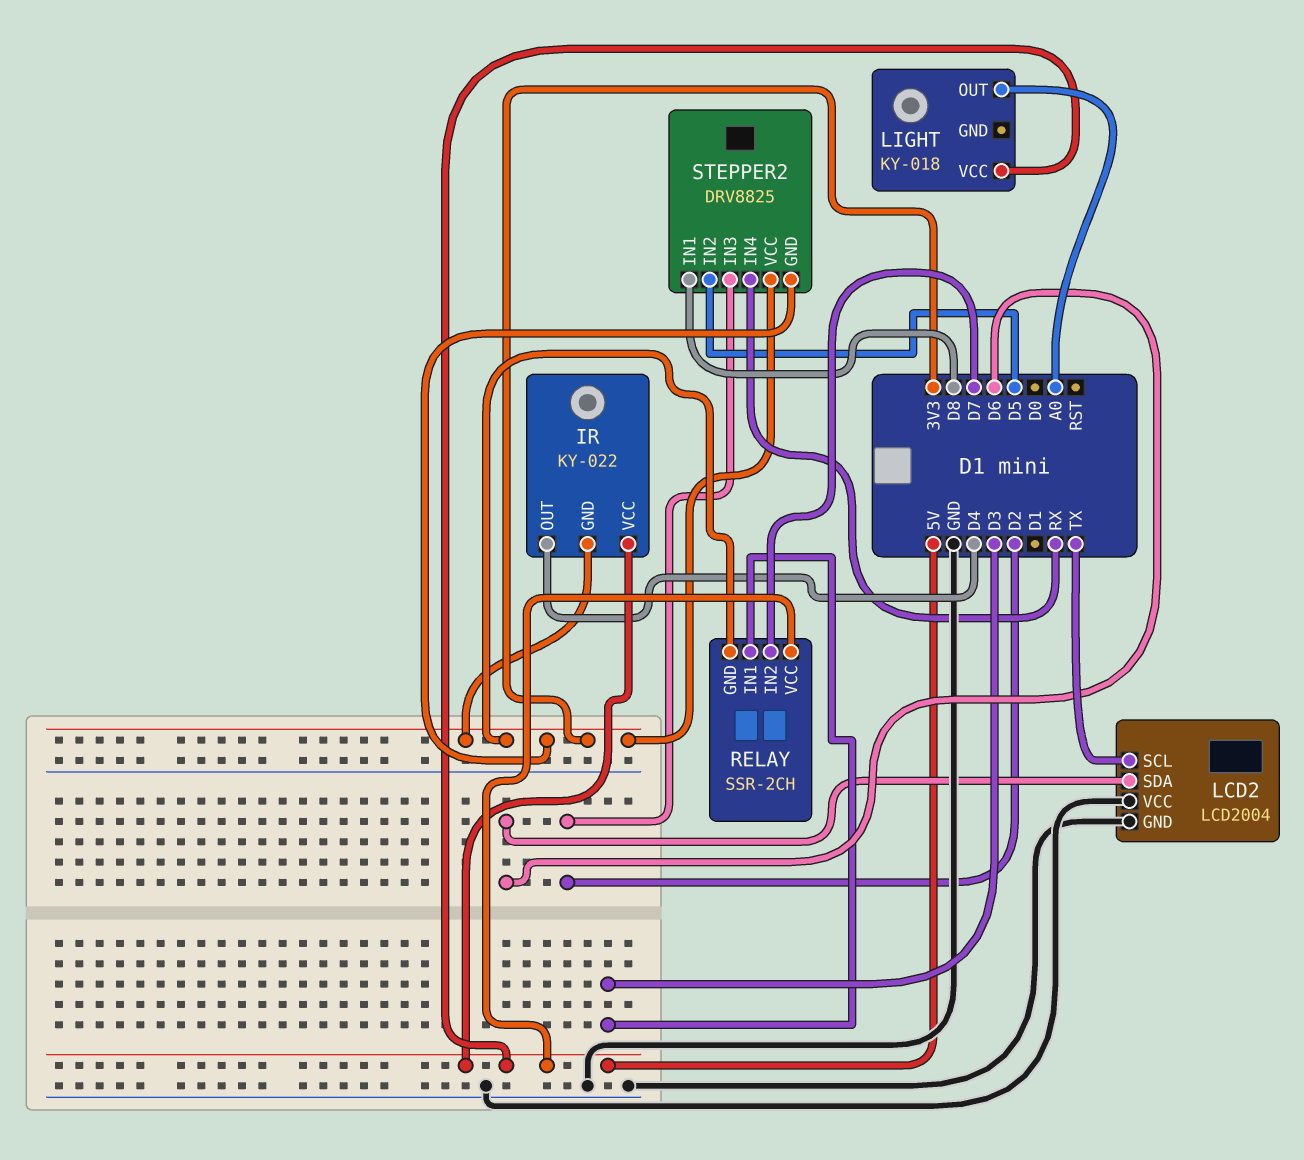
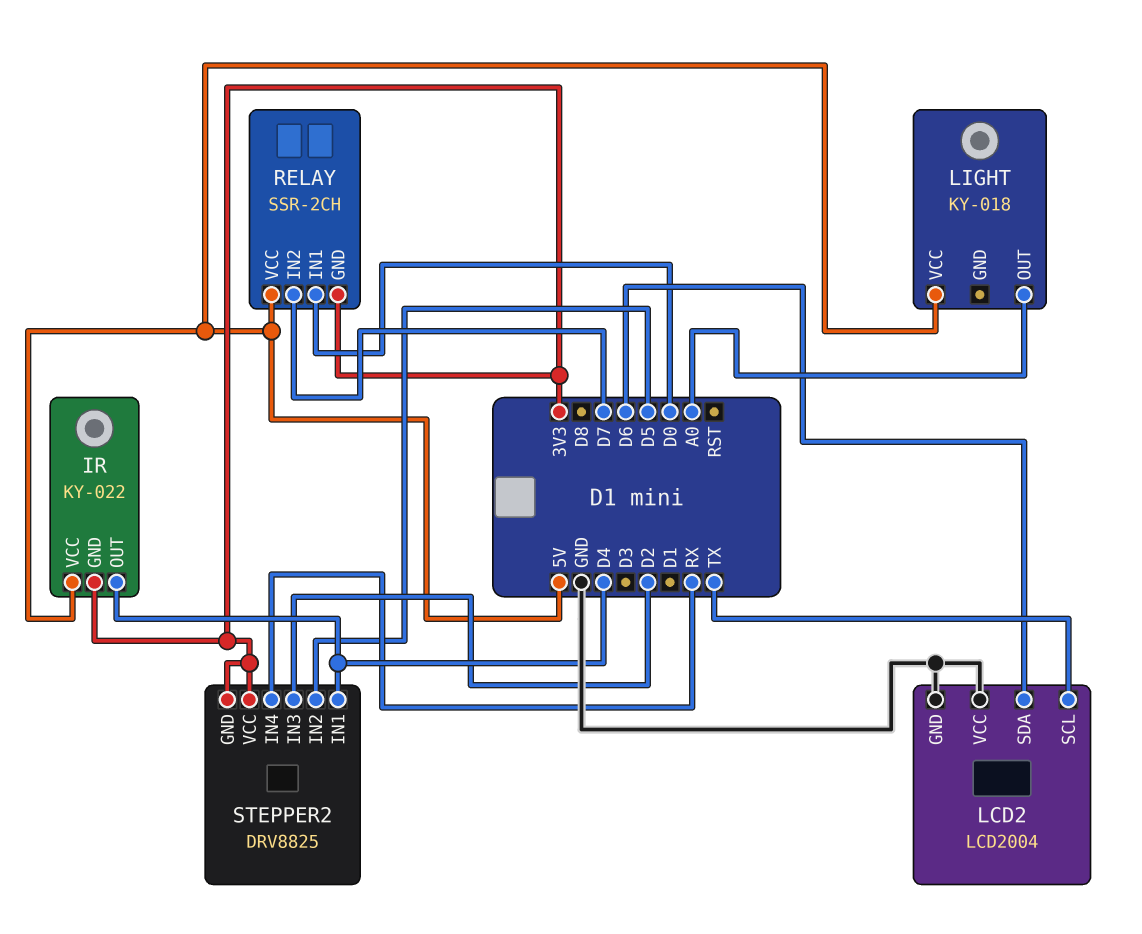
RELAY pin IN1: D3 -> D0
STEPPER2 pin IN1: D8 -> D4

